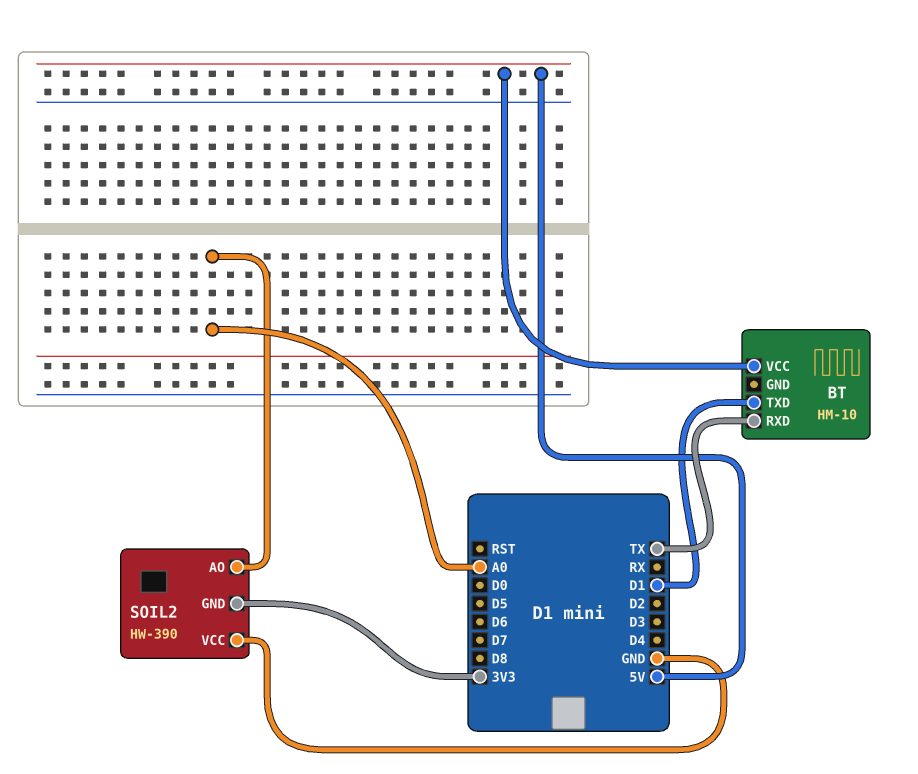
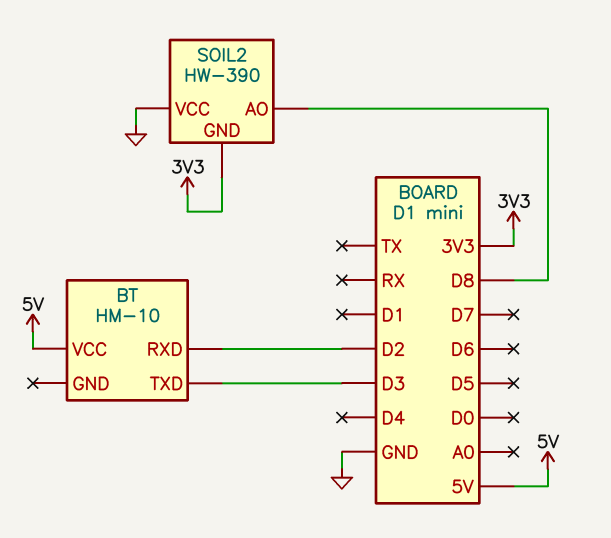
BT pin RXD: TX -> D2
BT pin TXD: D1 -> D3
SOIL2 pin AO: A0 -> D8

